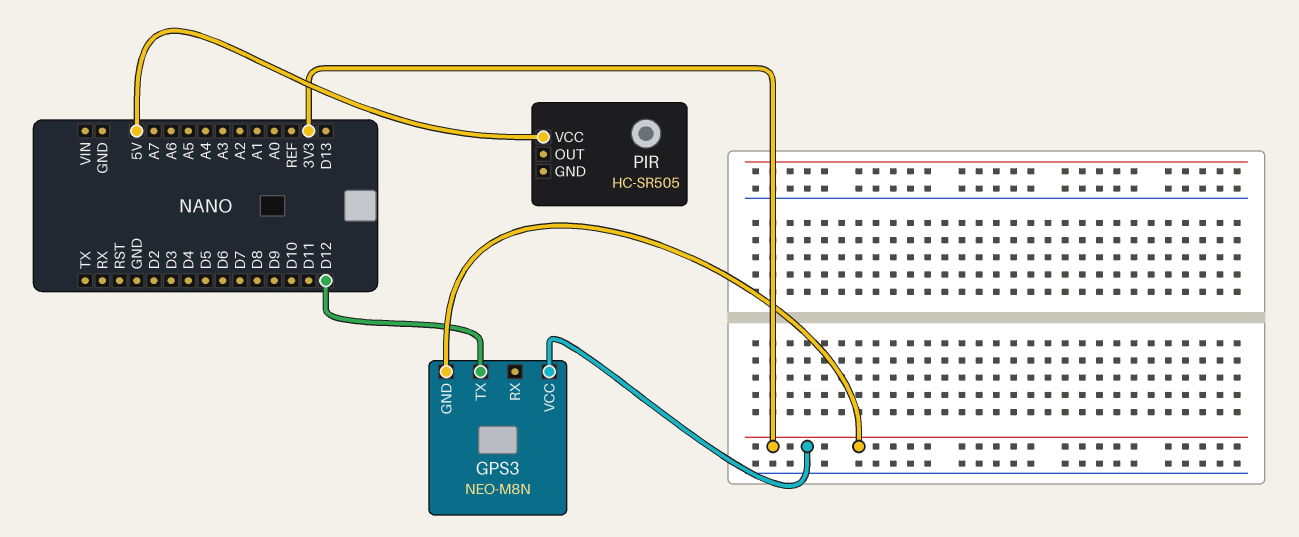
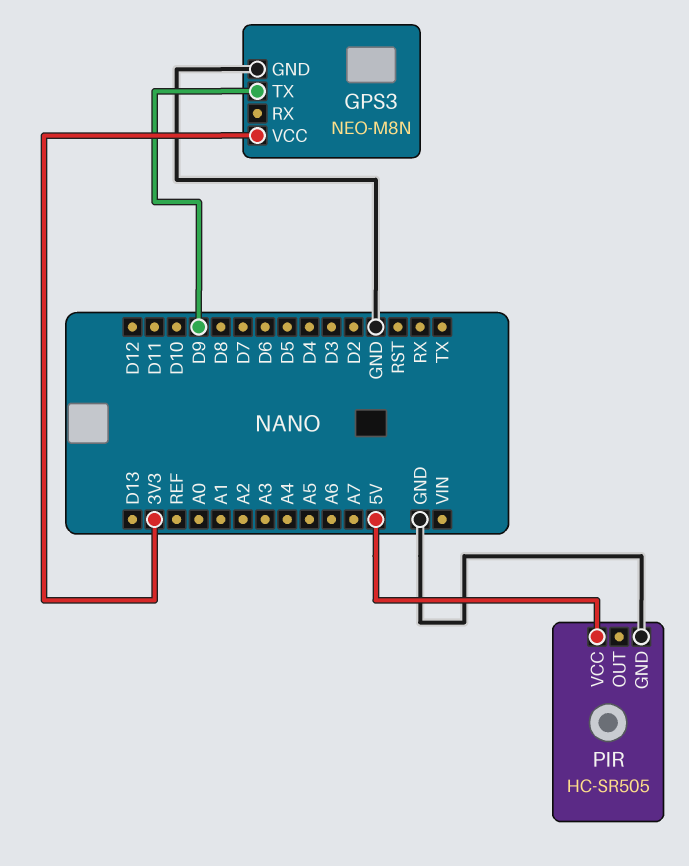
GPS3 pin GND: 3V3 -> GND
GPS3 pin TX: D12 -> D9
PIR pin GND: none -> GND

